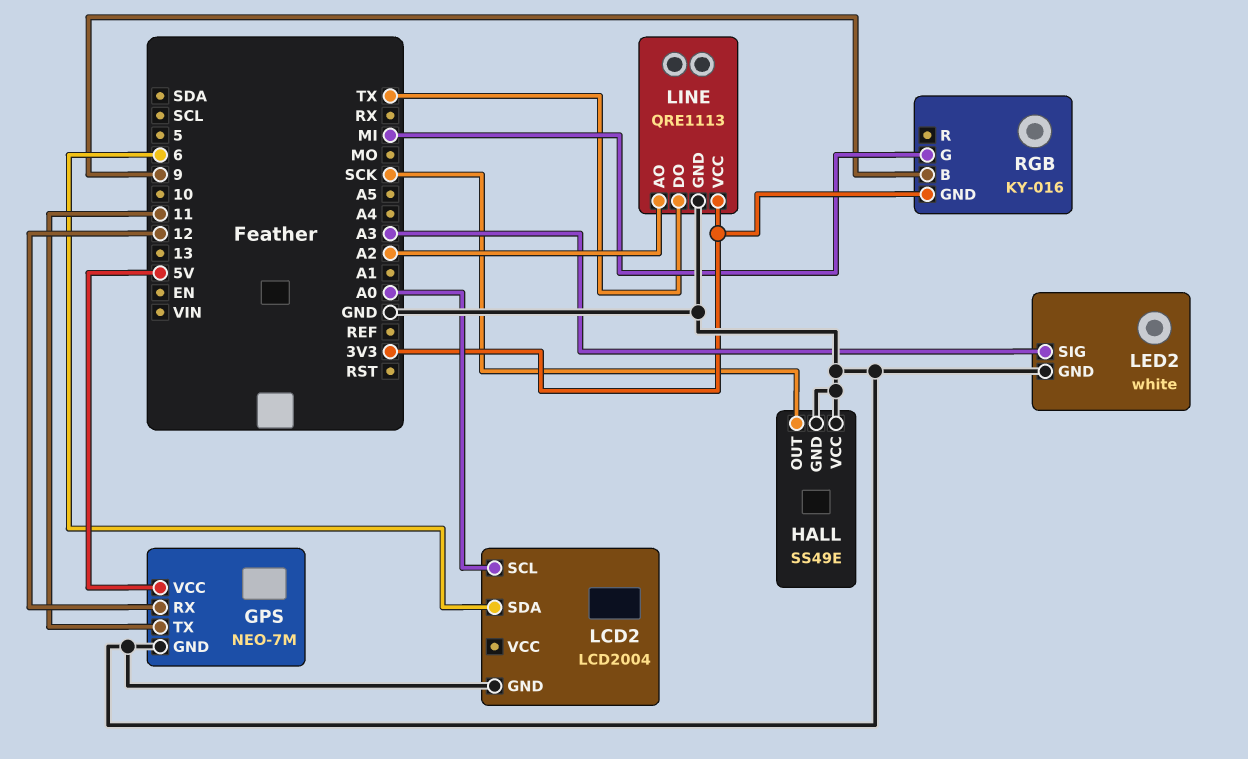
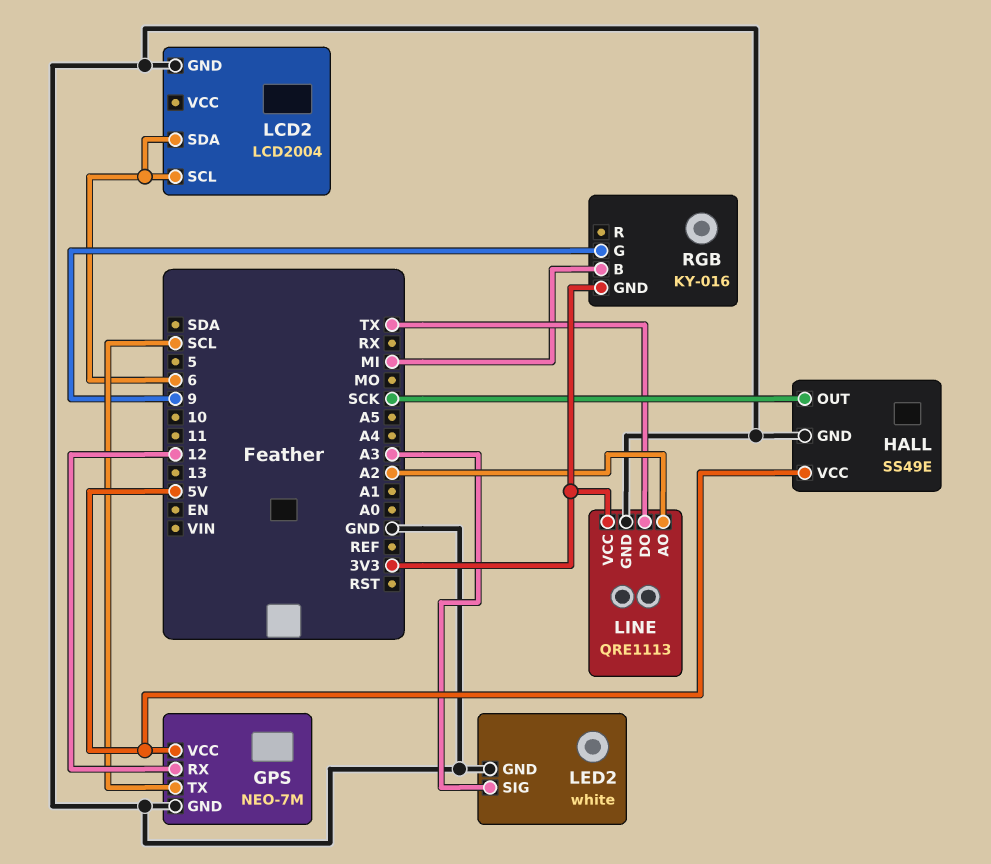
GPS pin TX: 11 -> SCL
HALL pin VCC: GND -> 5V
LCD2 pin SCL: A0 -> 6
RGB pin B: 9 -> MI
RGB pin G: MI -> 9

